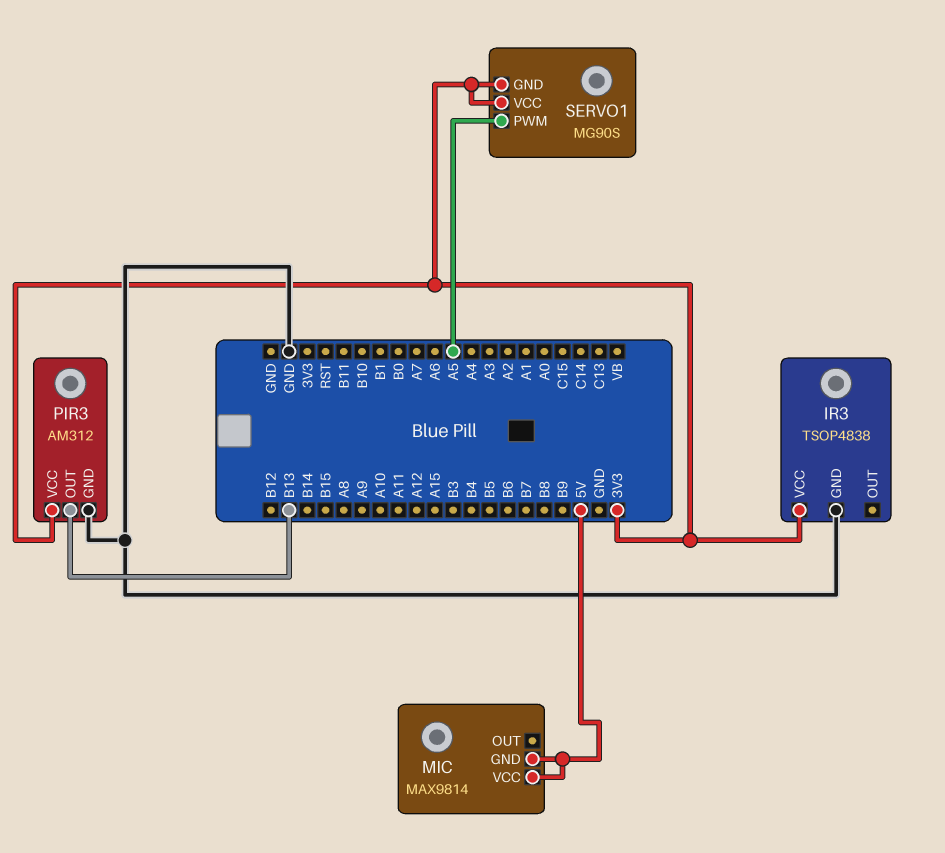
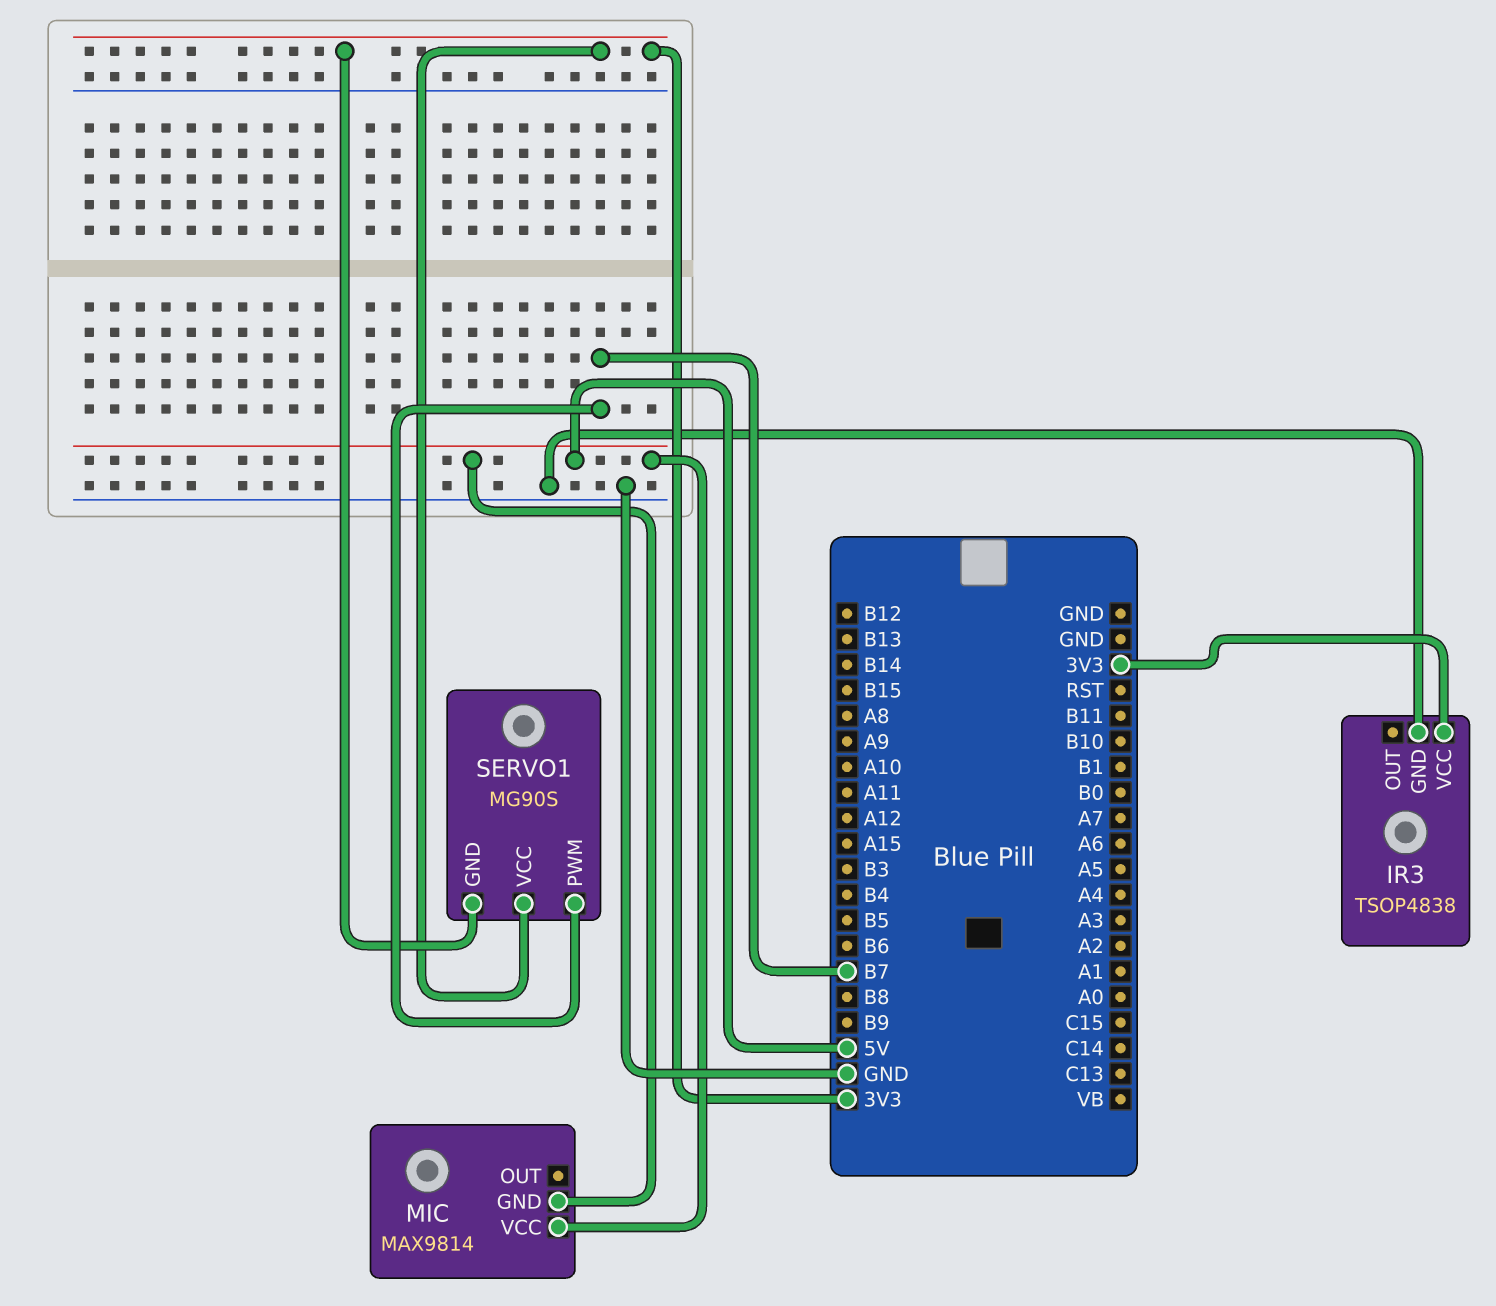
PIR3: AM312 -> none
PIR3 pin GND: GND -> none
PIR3 pin OUT: B13 -> none
PIR3 pin VCC: 3V3 -> none
SERVO1 pin PWM: A5 -> B7

